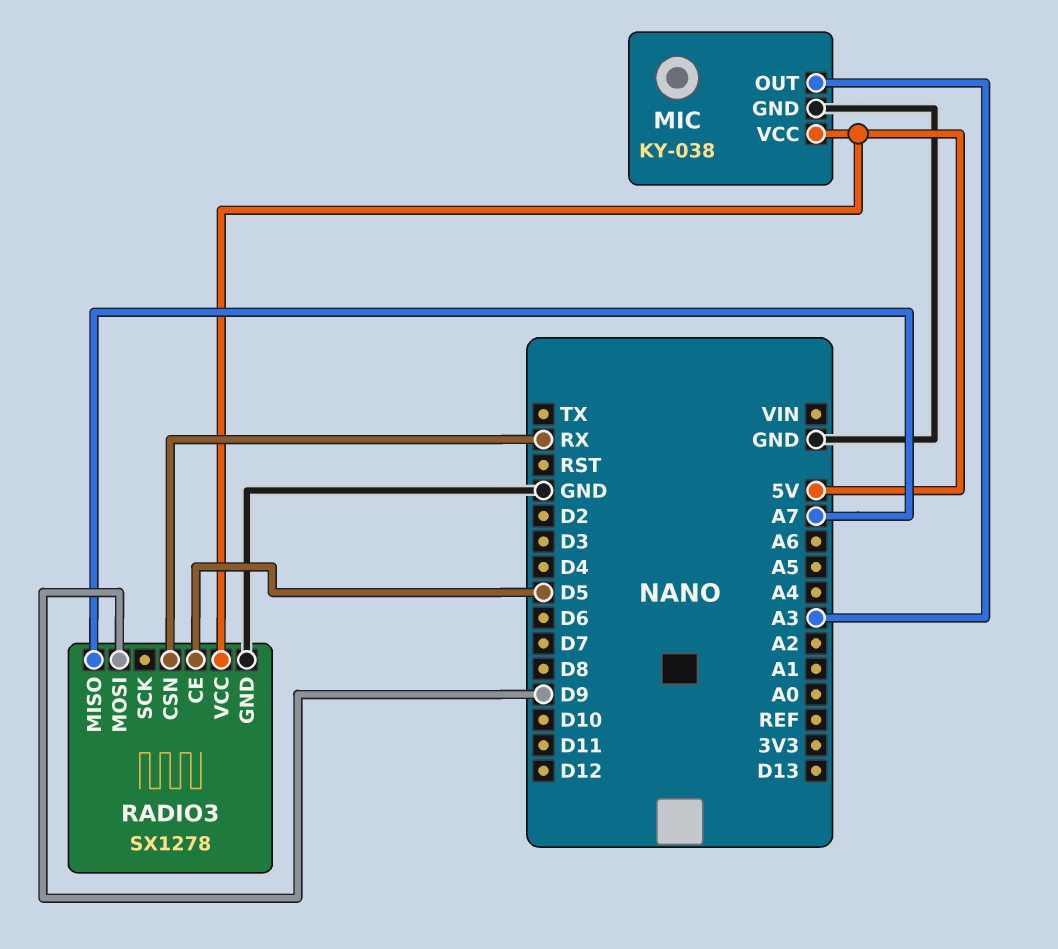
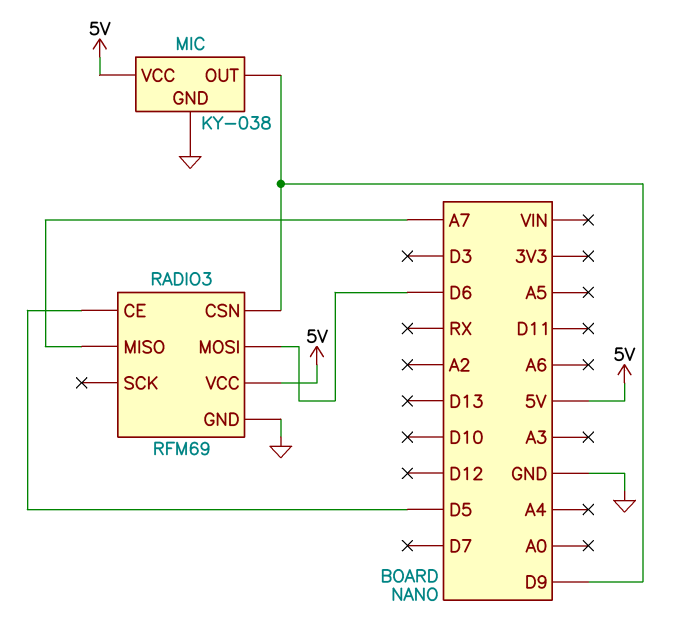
MIC pin OUT: A3 -> D9
RADIO3: SX1278 -> RFM69
RADIO3 pin CSN: RX -> D9
RADIO3 pin MOSI: D9 -> D6

